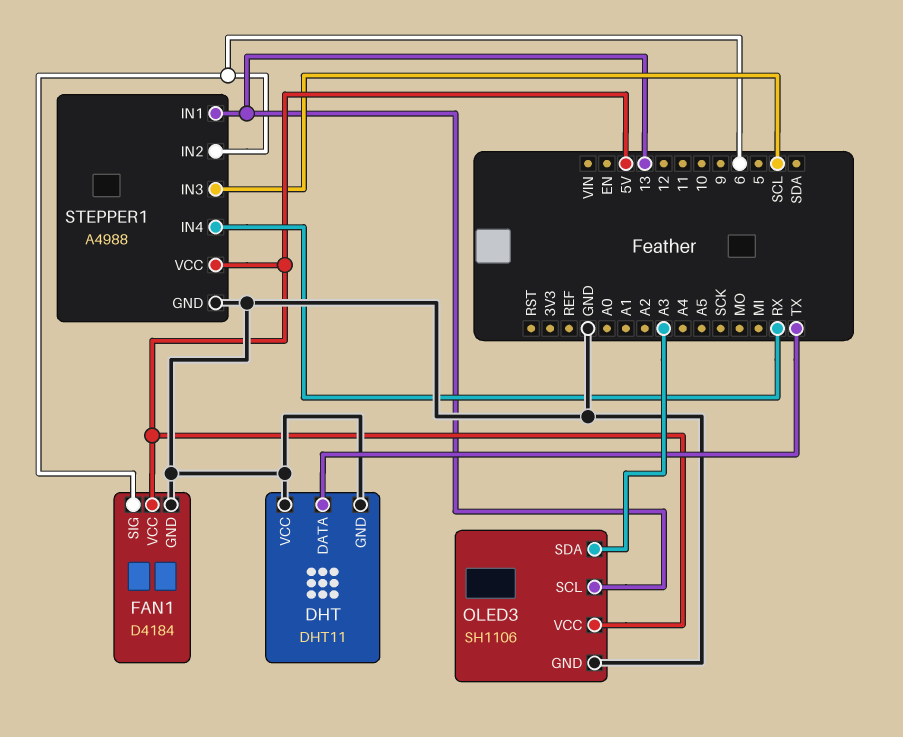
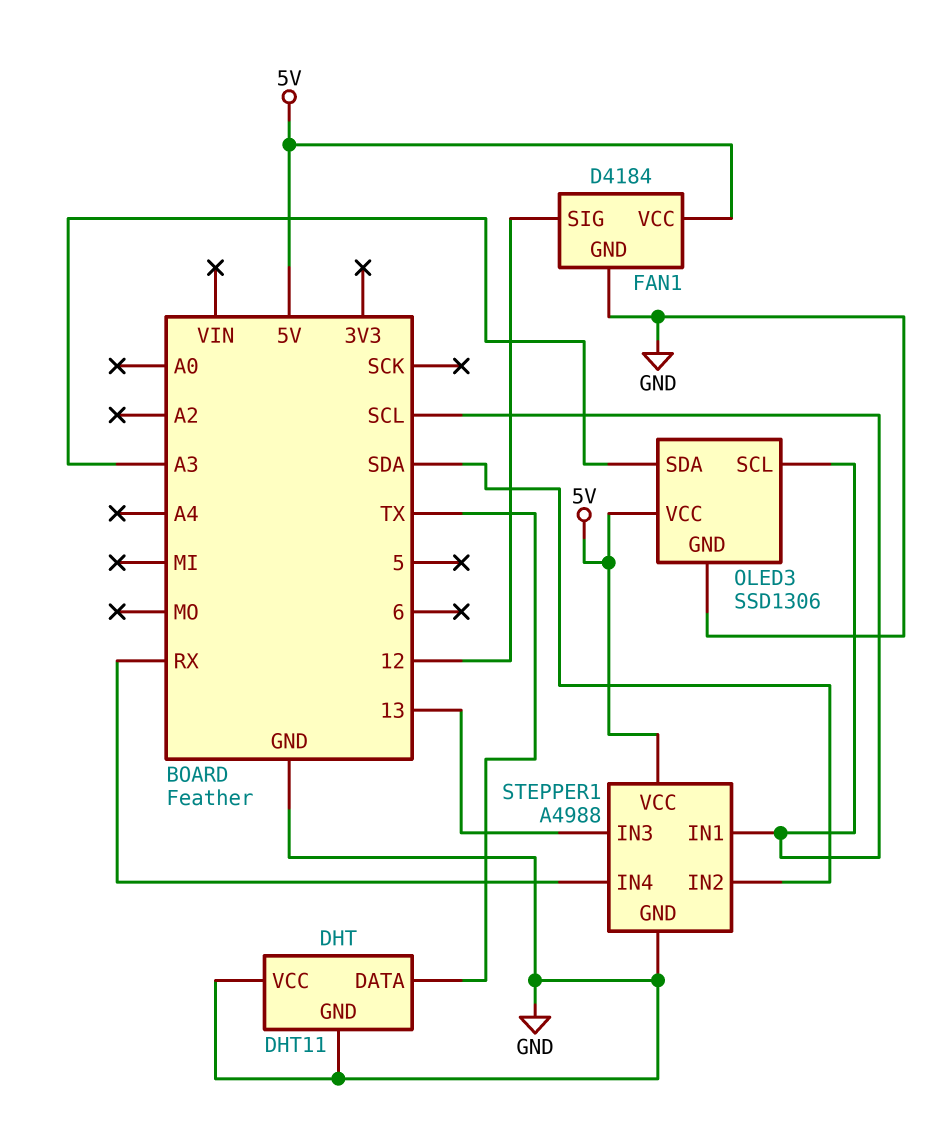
FAN1 pin SIG: 6 -> 12
OLED3: SH1106 -> SSD1306
OLED3 pin SCL: 13 -> SCL
STEPPER1 pin IN1: 13 -> SCL
STEPPER1 pin IN2: 6 -> SDA
STEPPER1 pin IN3: SCL -> 13

